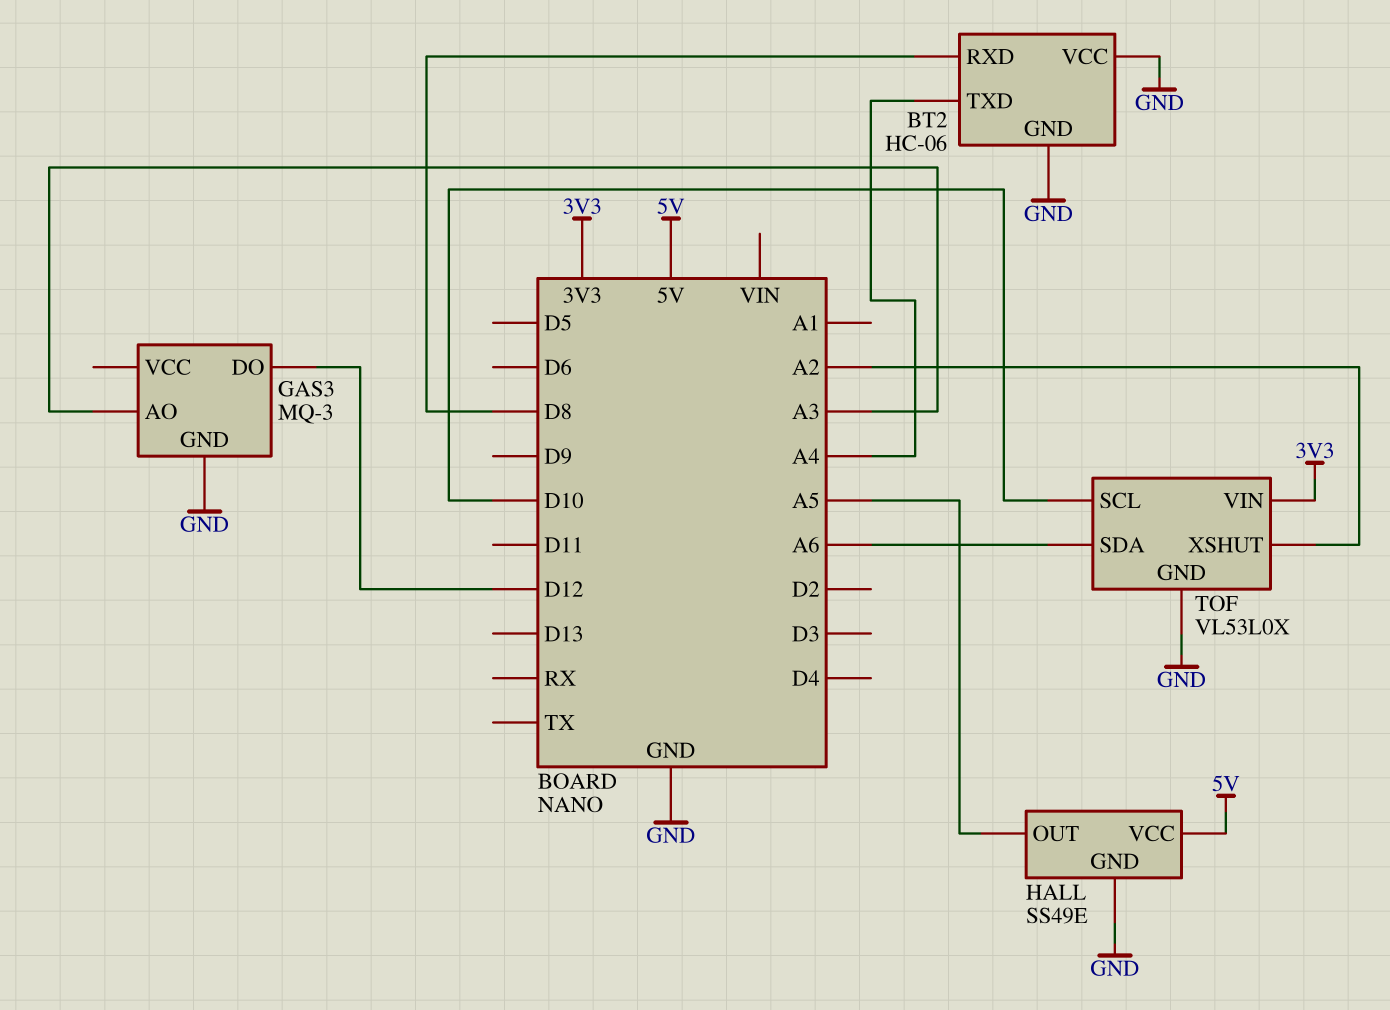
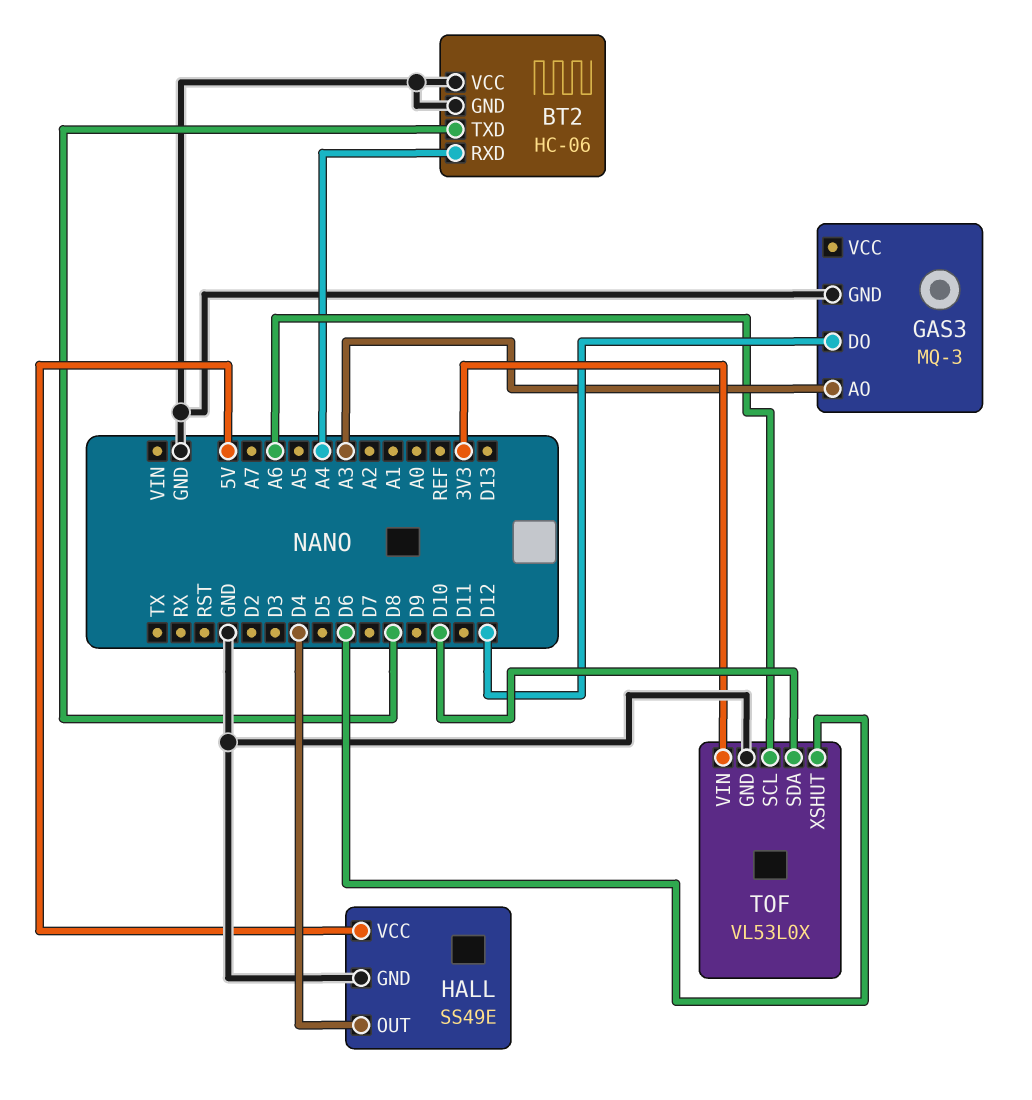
BT2 pin RXD: D8 -> A4
BT2 pin TXD: A4 -> D8
HALL pin OUT: A5 -> D4
TOF pin SCL: D10 -> A6
TOF pin SDA: A6 -> D10
TOF pin XSHUT: A2 -> D6

